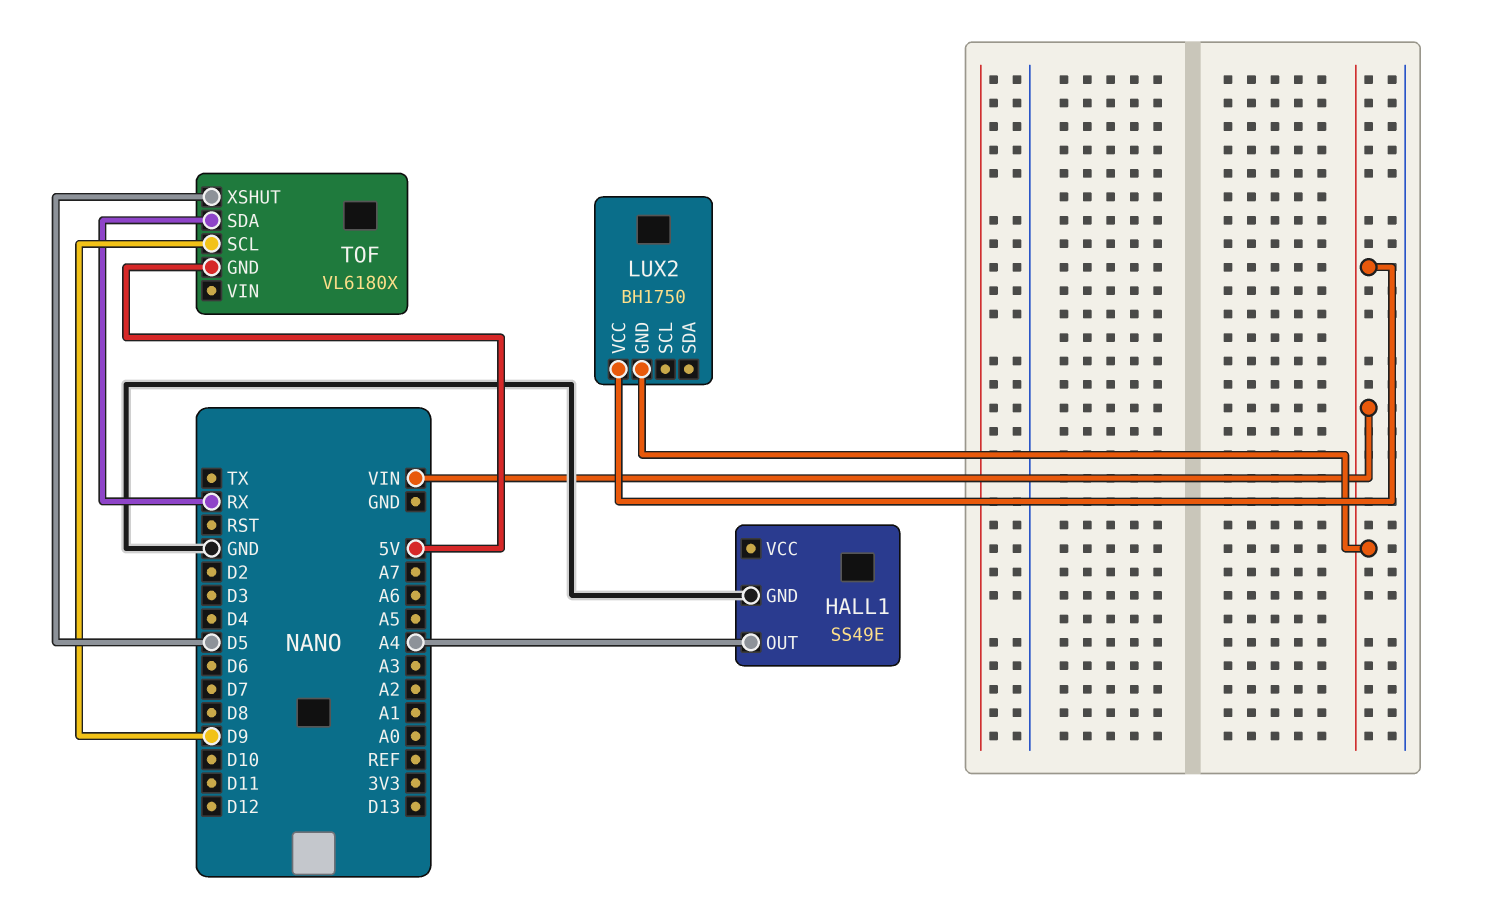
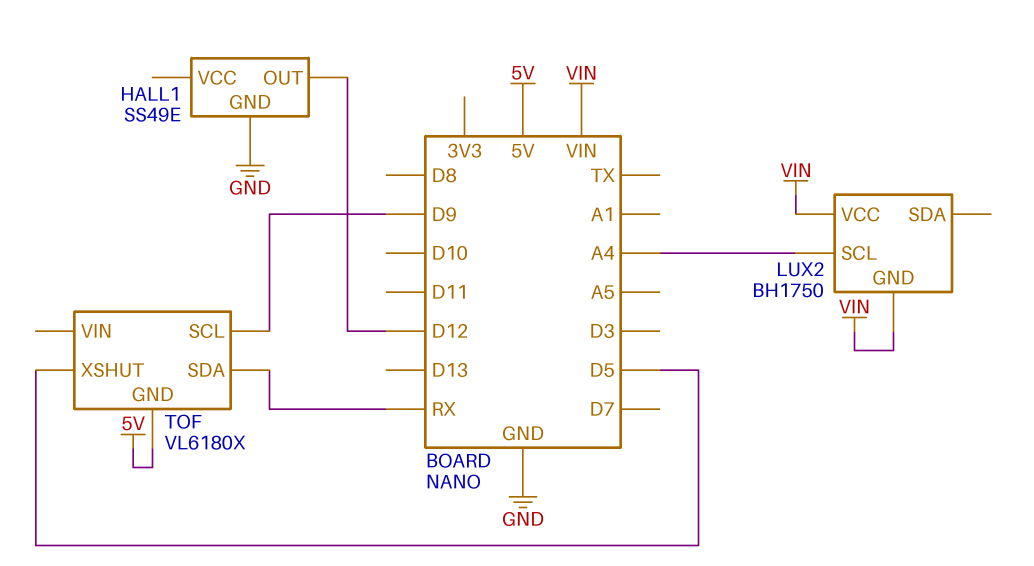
HALL1 pin OUT: A4 -> D12
LUX2 pin SCL: none -> A4

